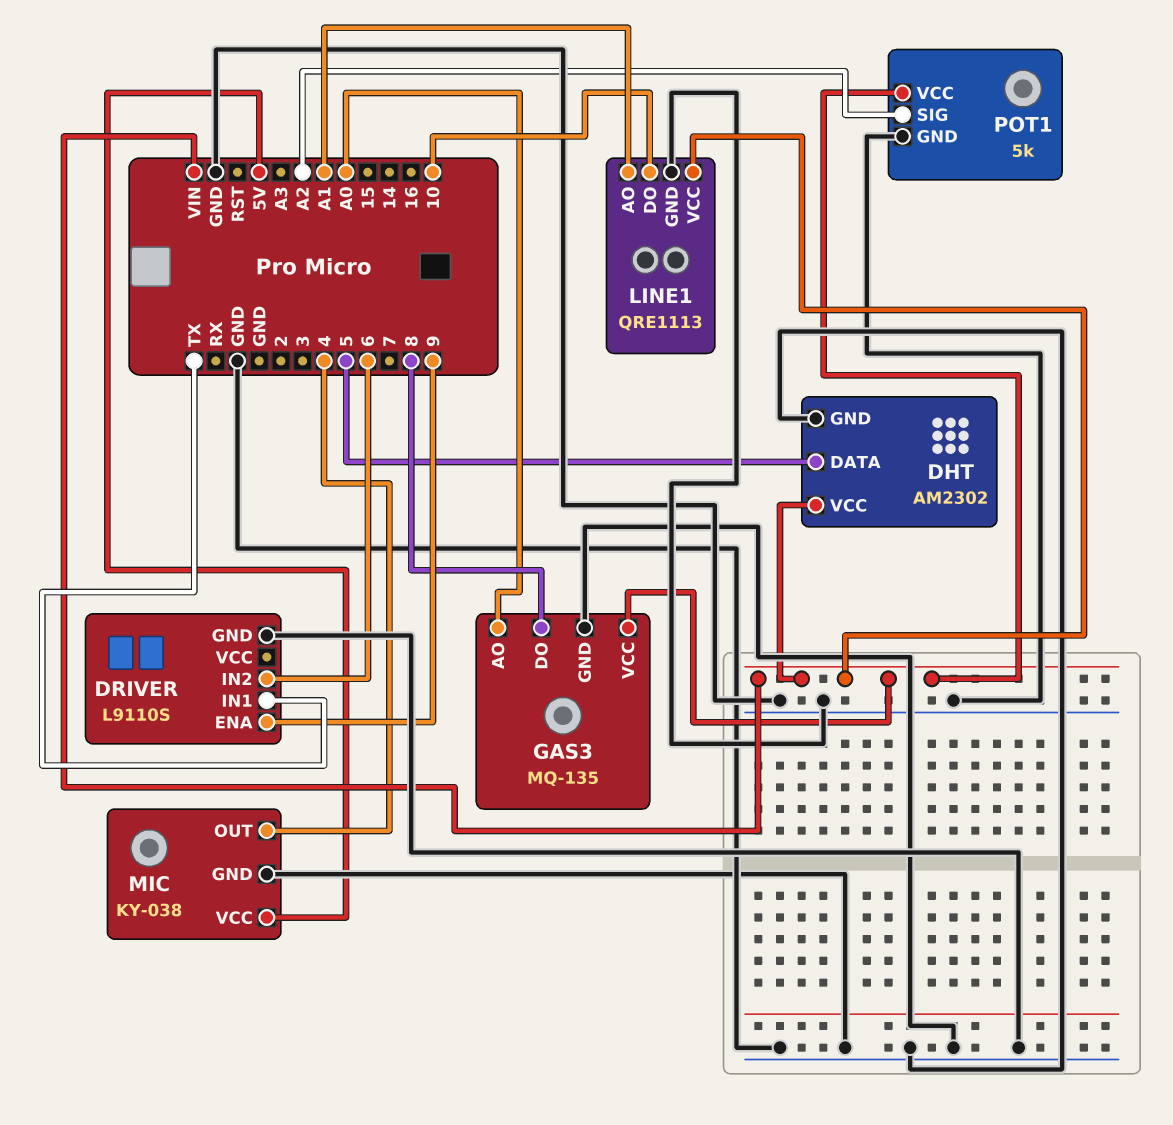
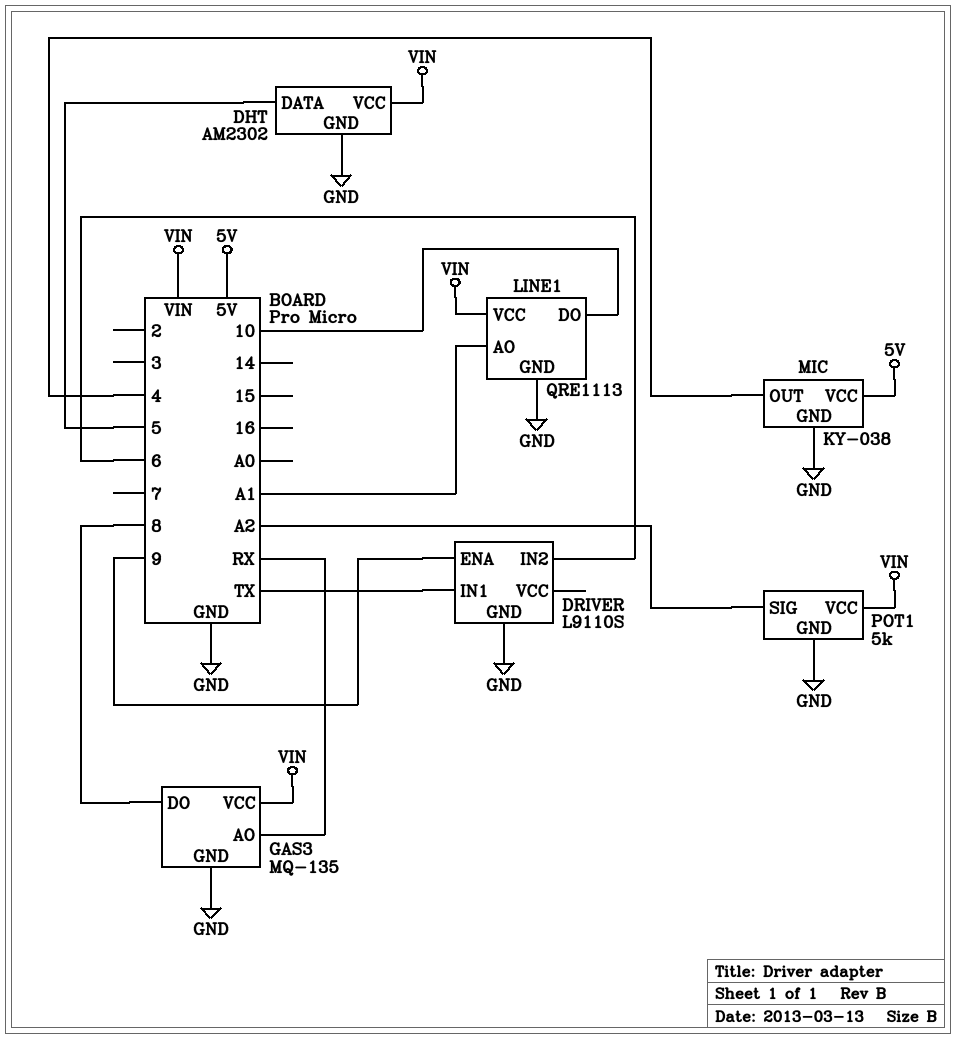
GAS3 pin AO: A0 -> RX

